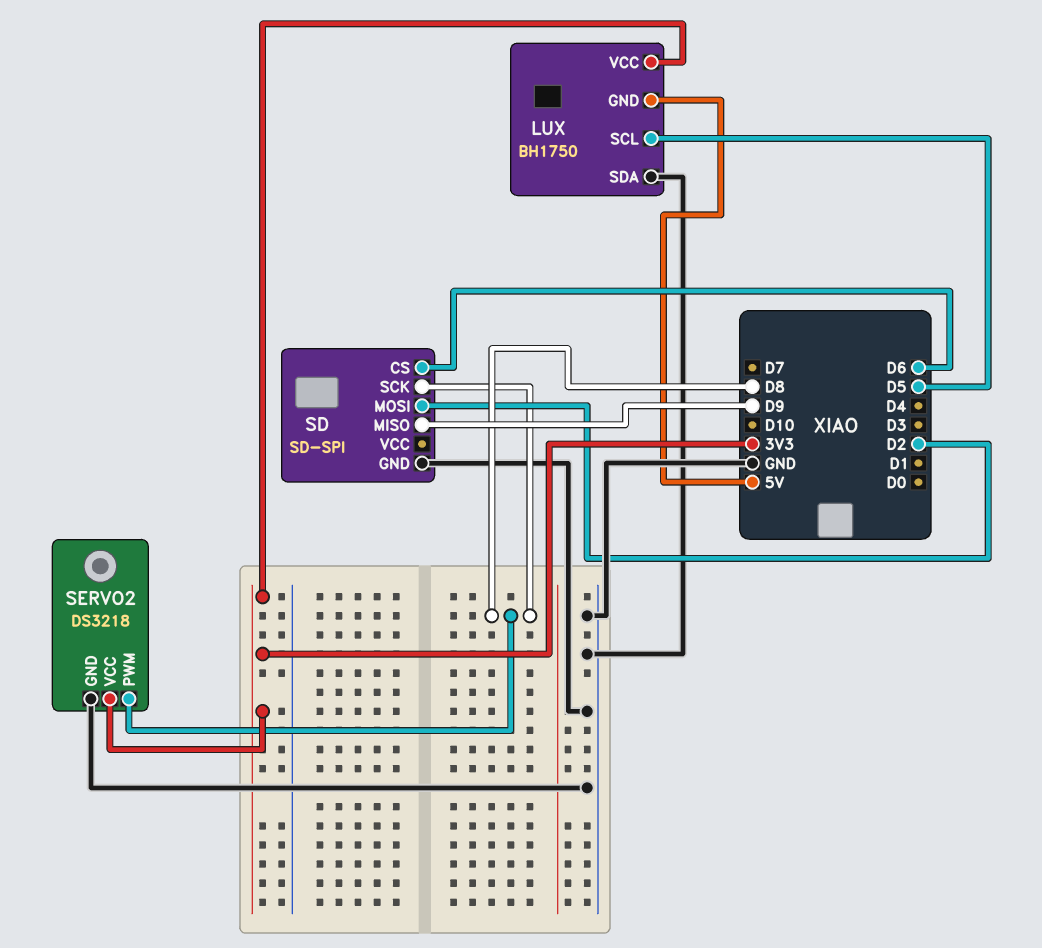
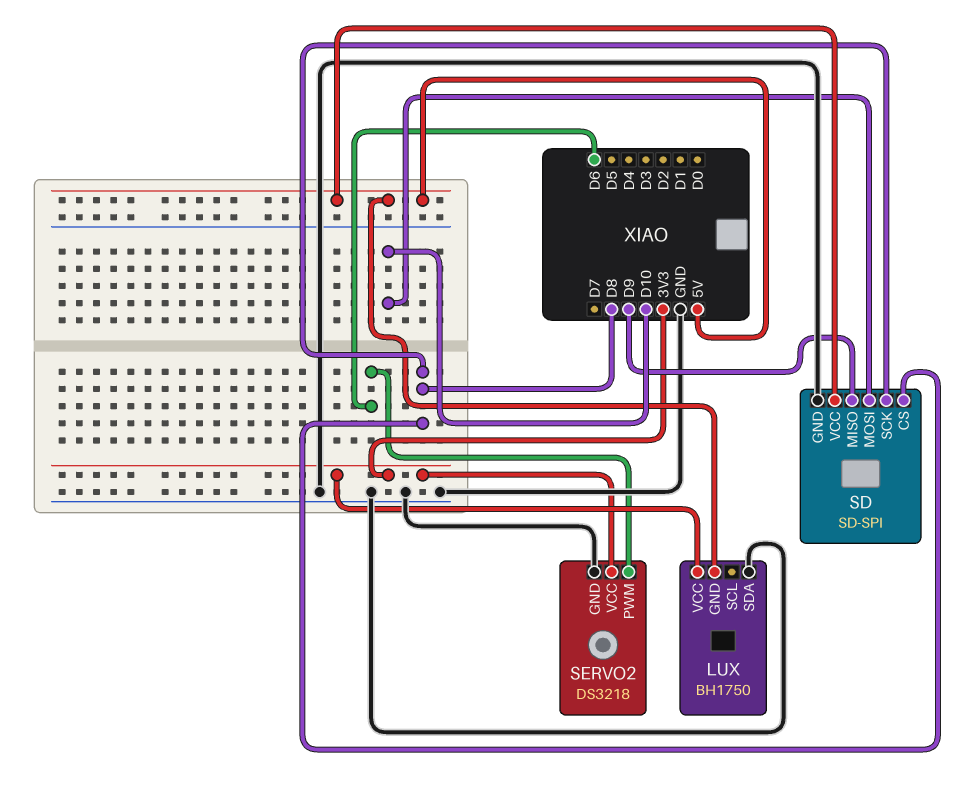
LUX pin SCL: D5 -> none
SD pin CS: D6 -> D8
SD pin MOSI: D2 -> D10
SD pin VCC: none -> 5V
SERVO2 pin PWM: D8 -> D6

